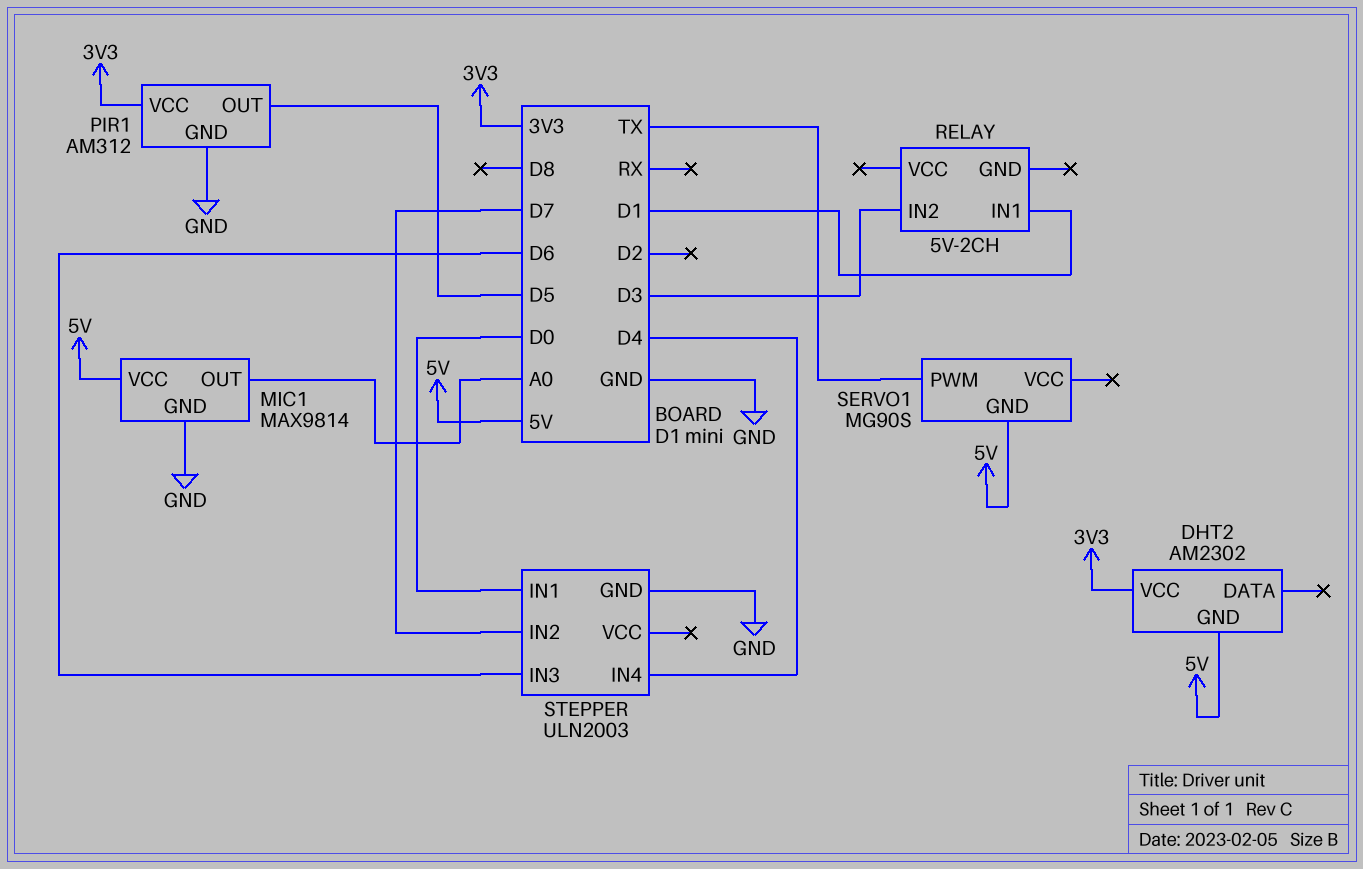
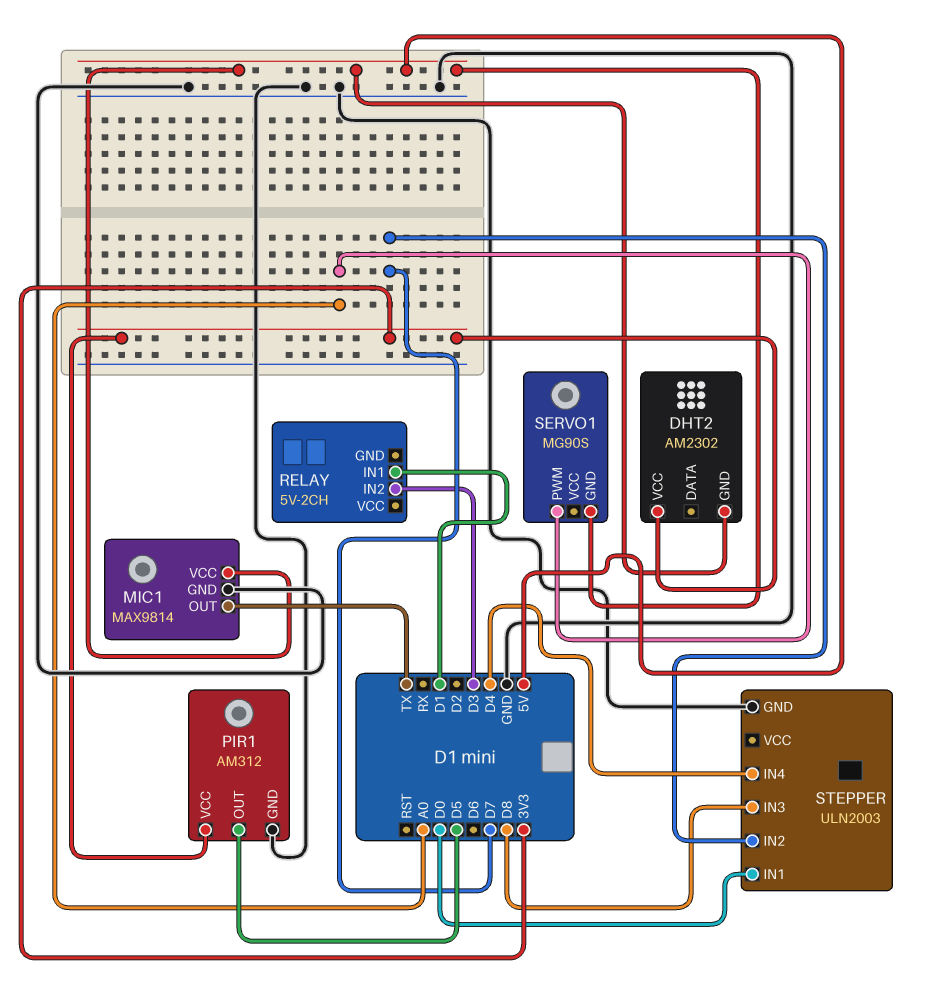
MIC1 pin OUT: A0 -> TX
SERVO1 pin PWM: TX -> A0
STEPPER pin IN3: D6 -> D8

